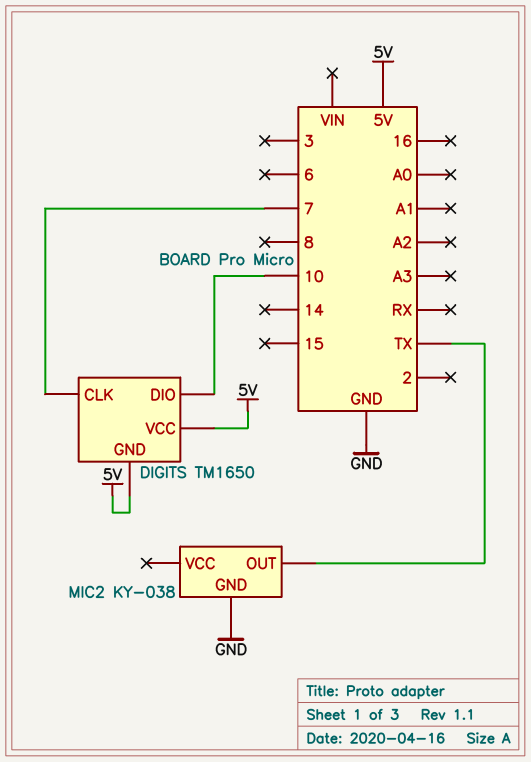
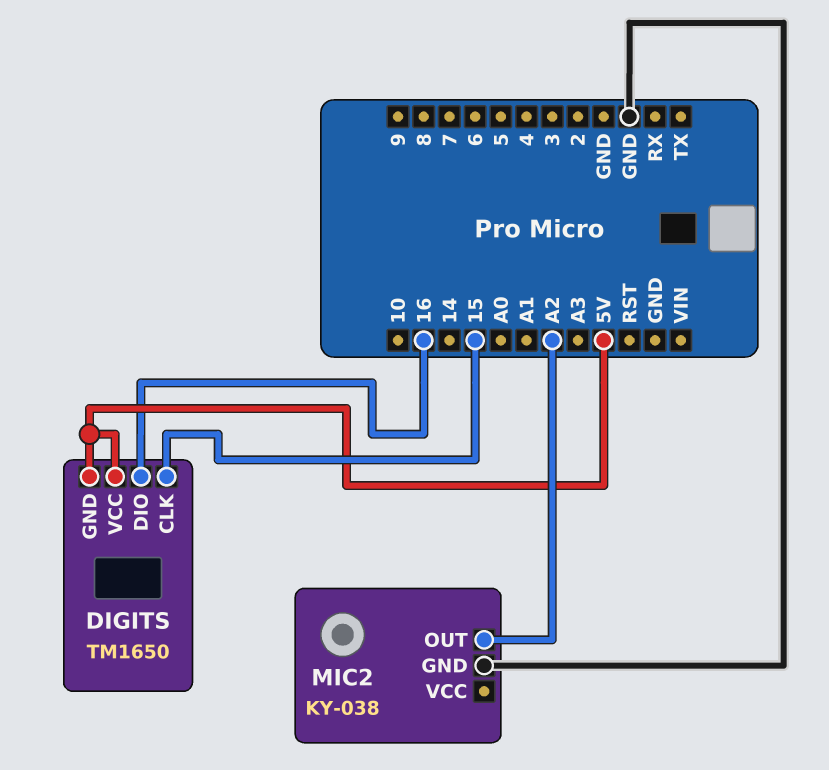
DIGITS pin CLK: 7 -> 15
DIGITS pin DIO: 10 -> 16
MIC2 pin OUT: TX -> A2

